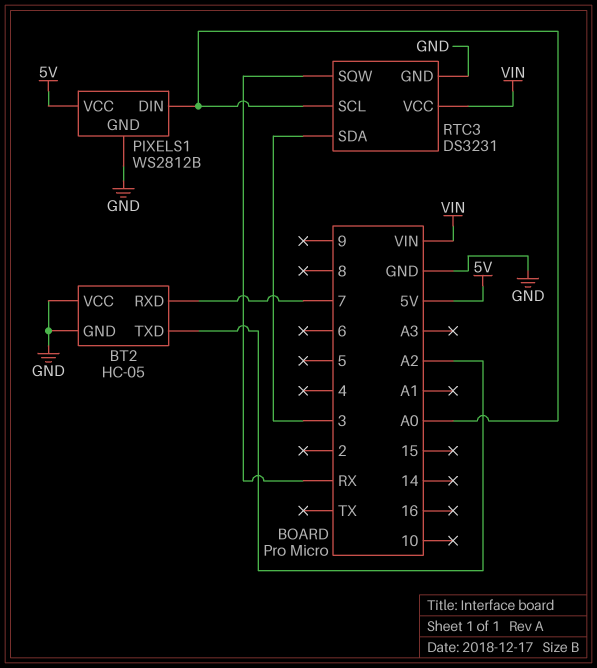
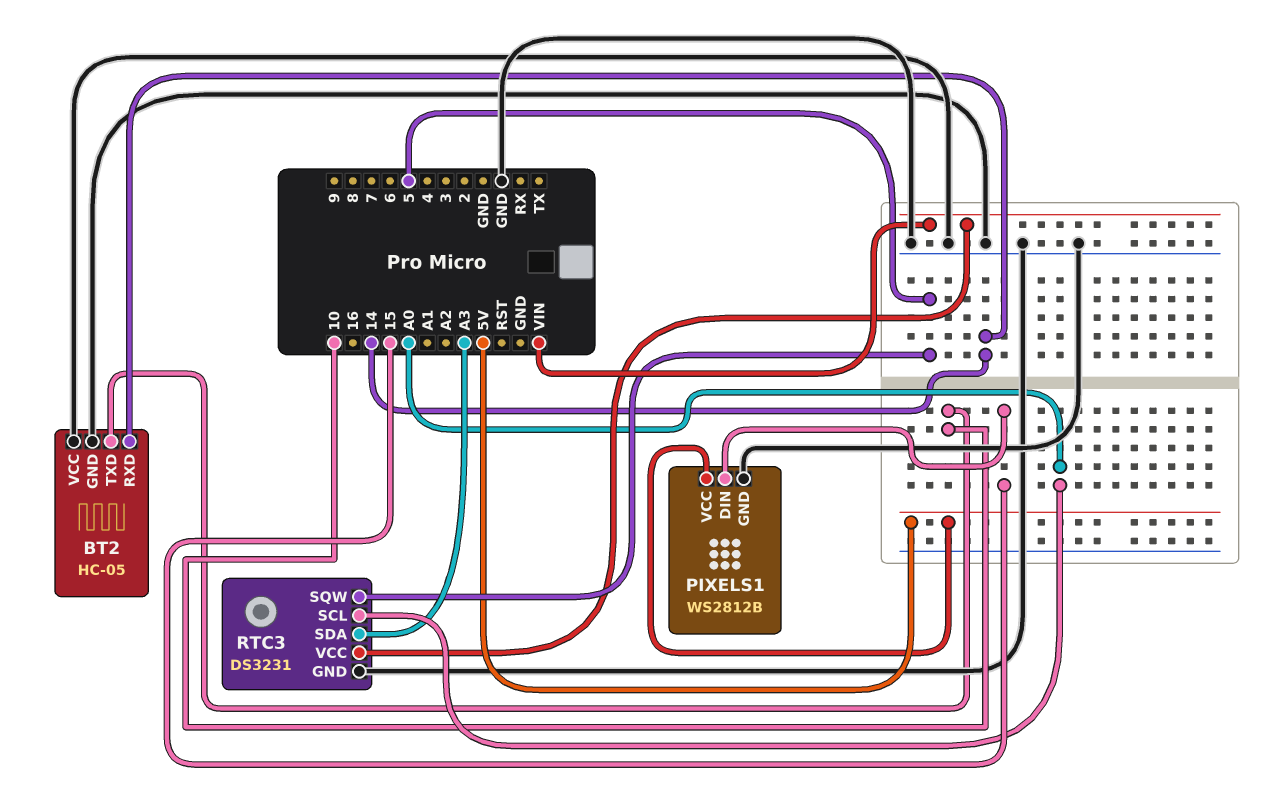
BT2 pin RXD: 7 -> 14
BT2 pin TXD: A2 -> 10
PIXELS1 pin DIN: A0 -> 15
RTC3 pin SDA: 3 -> A3
RTC3 pin SQW: RX -> 5

